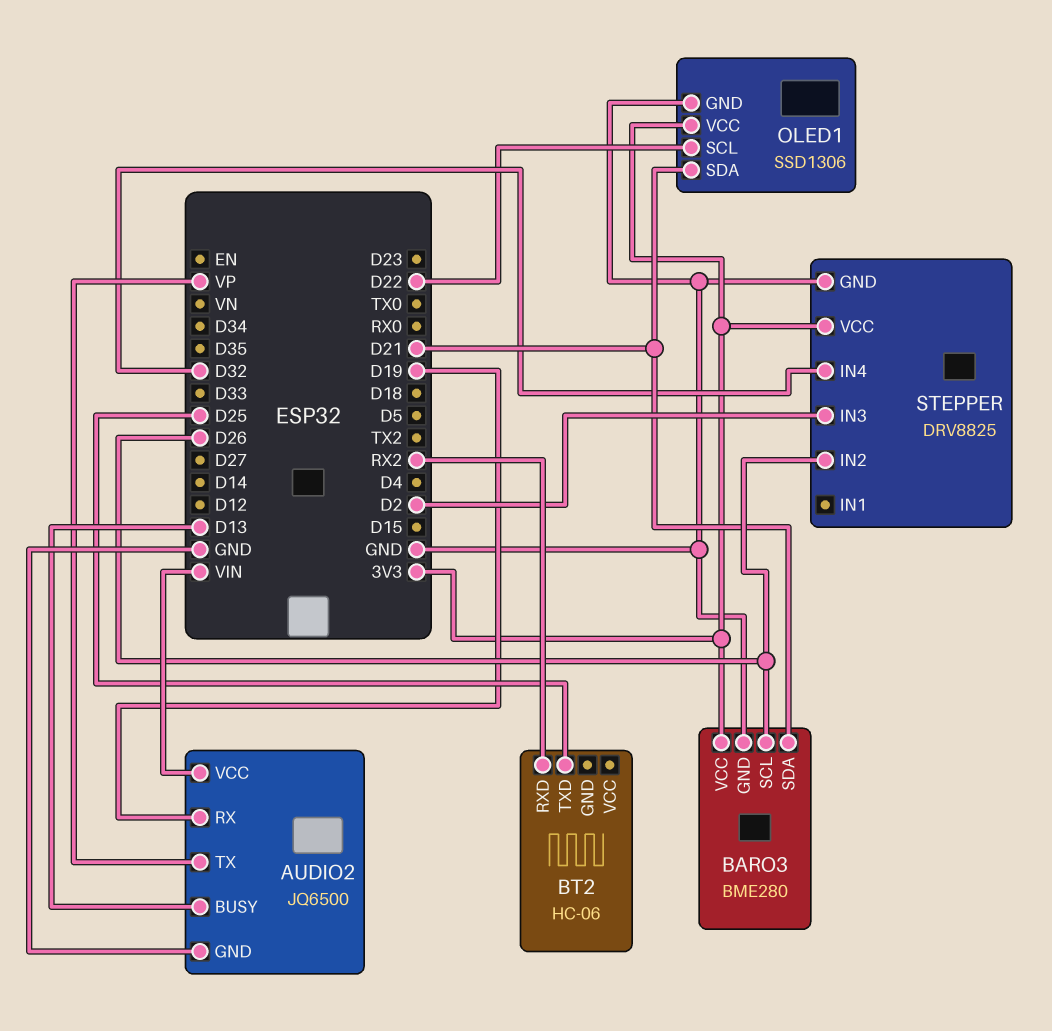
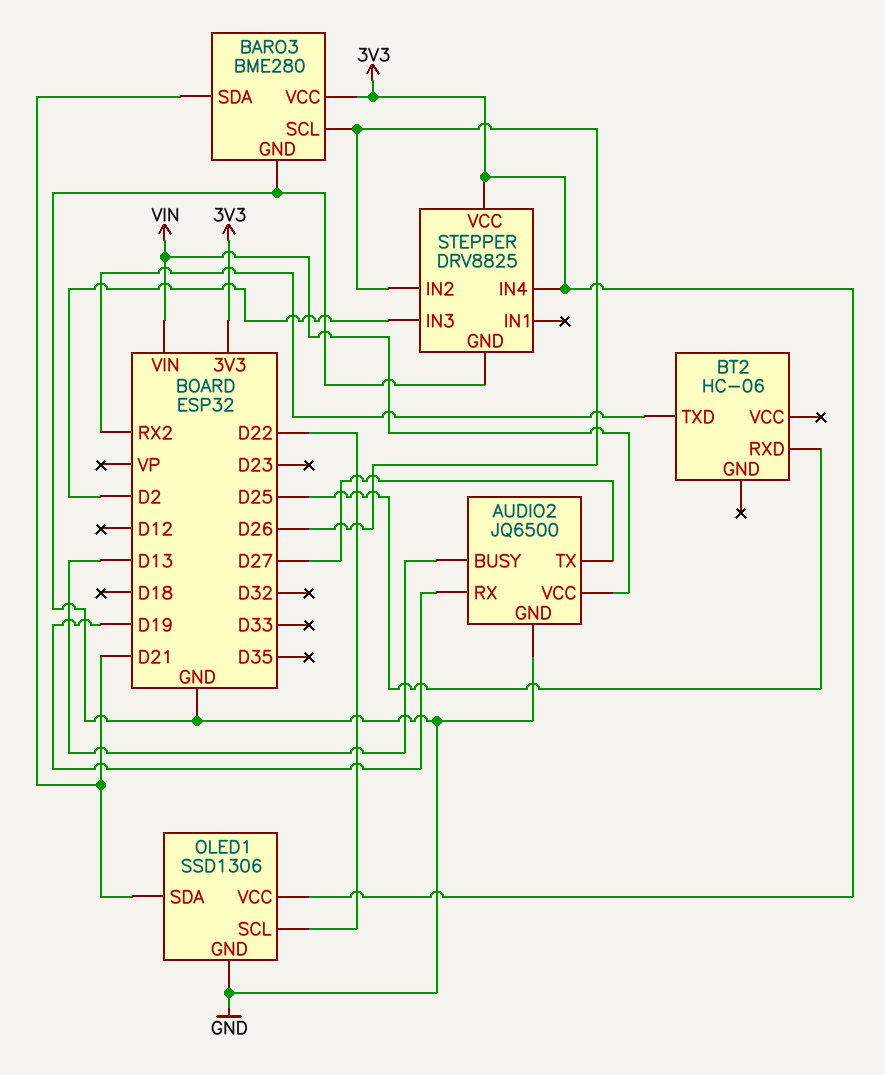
AUDIO2 pin TX: VP -> D27
BT2 pin RXD: RX2 -> D25
BT2 pin TXD: D25 -> RX2
STEPPER pin IN4: D32 -> 3V3

